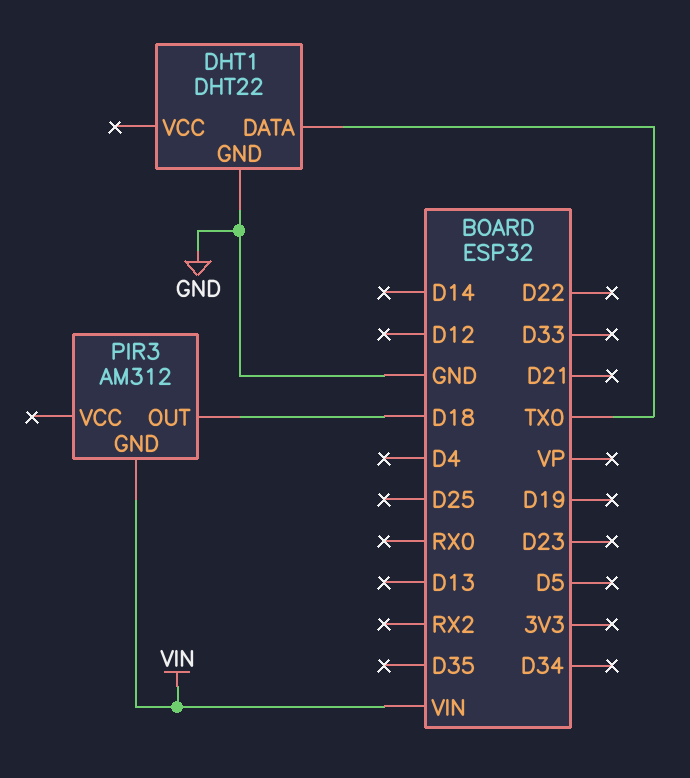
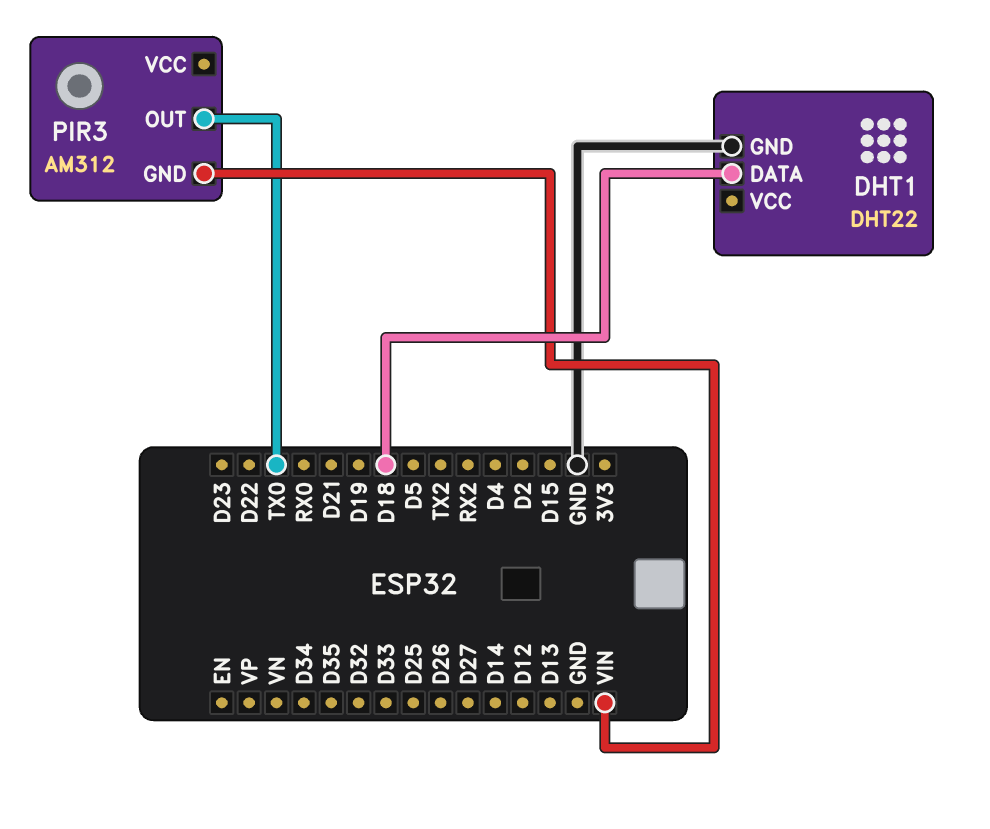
DHT1 pin DATA: TX0 -> D18
PIR3 pin OUT: D18 -> TX0

